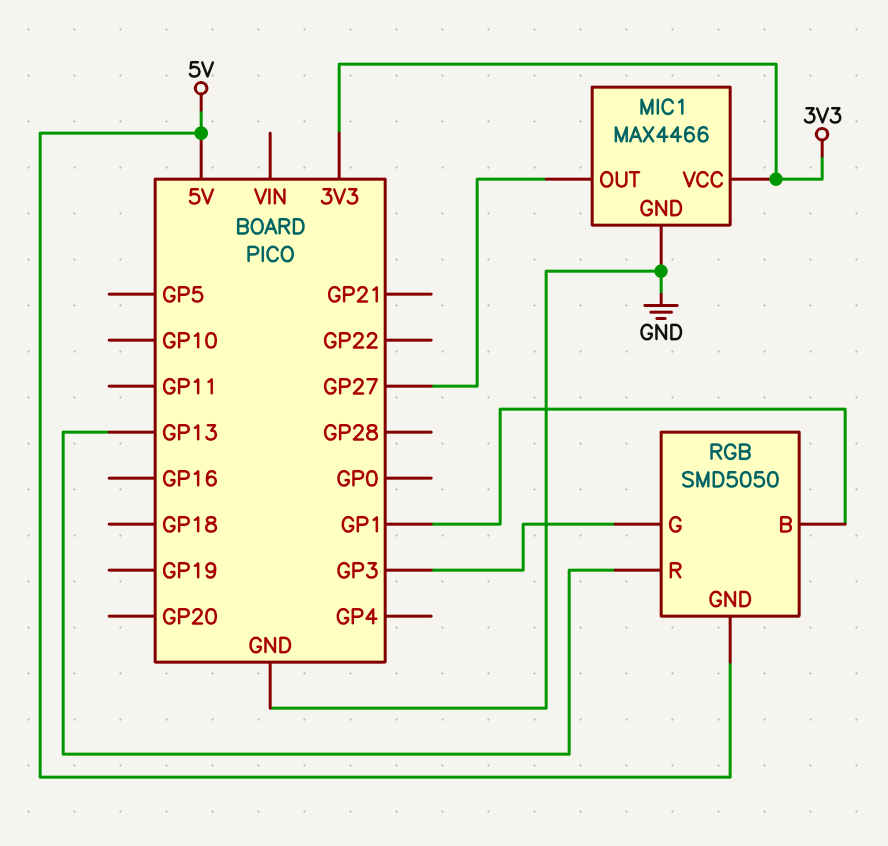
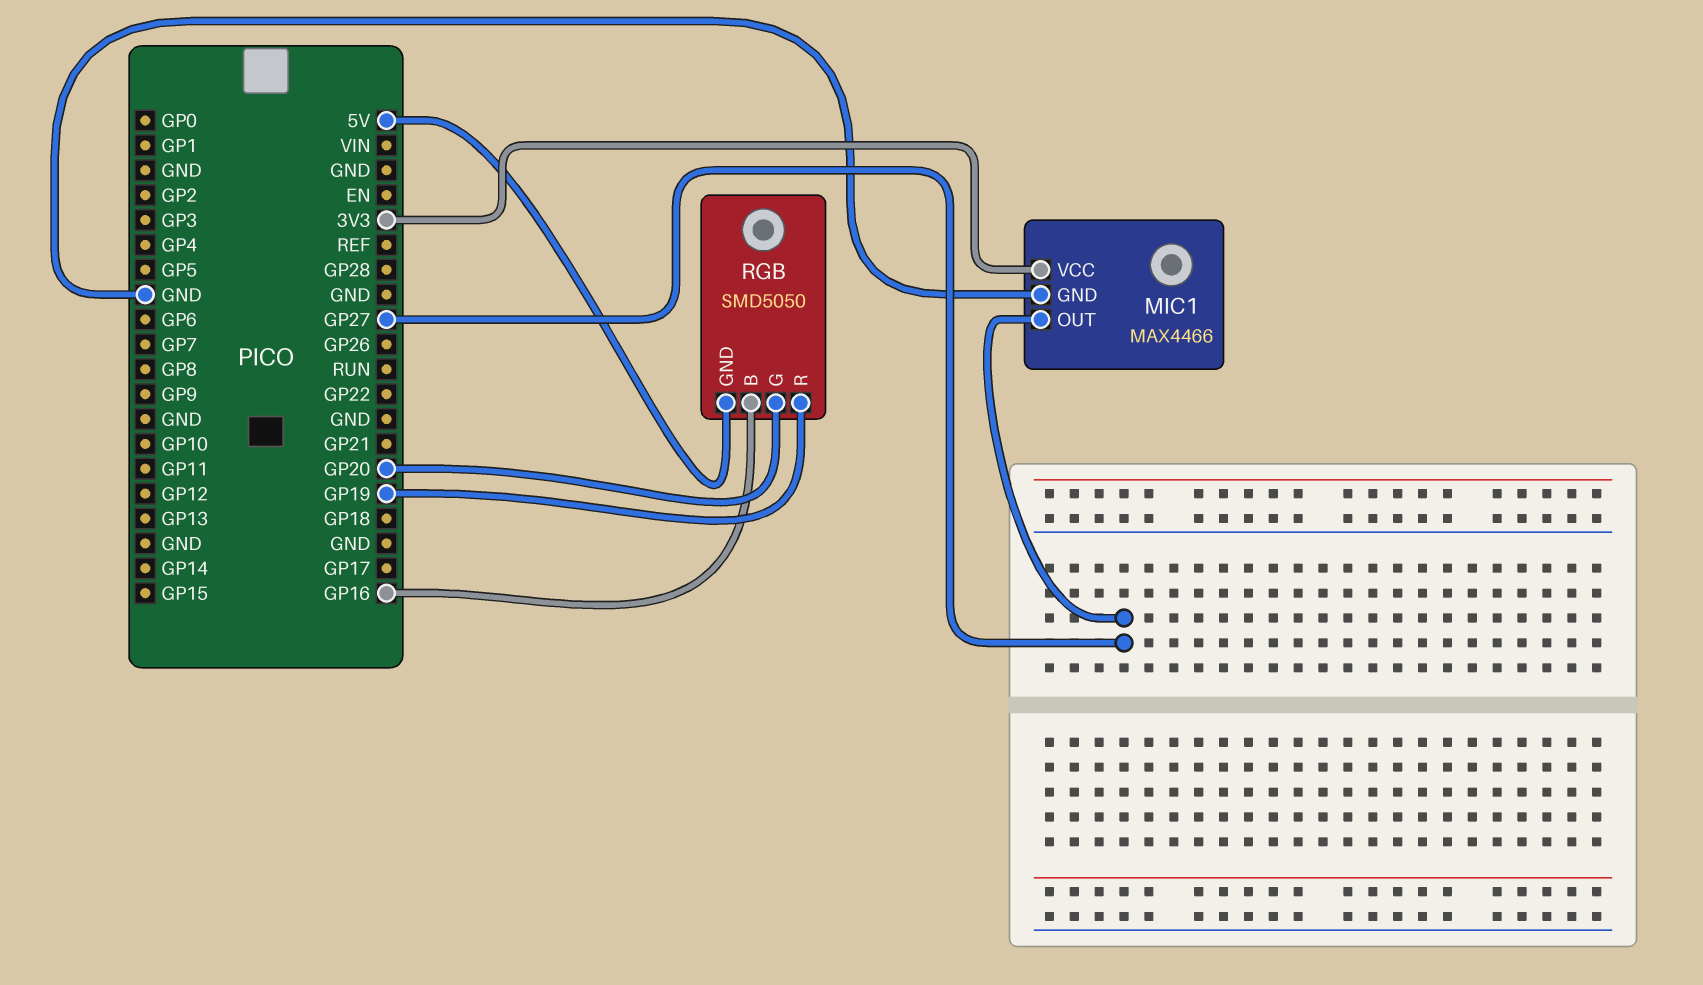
RGB pin B: GP1 -> GP16
RGB pin G: GP3 -> GP20
RGB pin R: GP13 -> GP19

